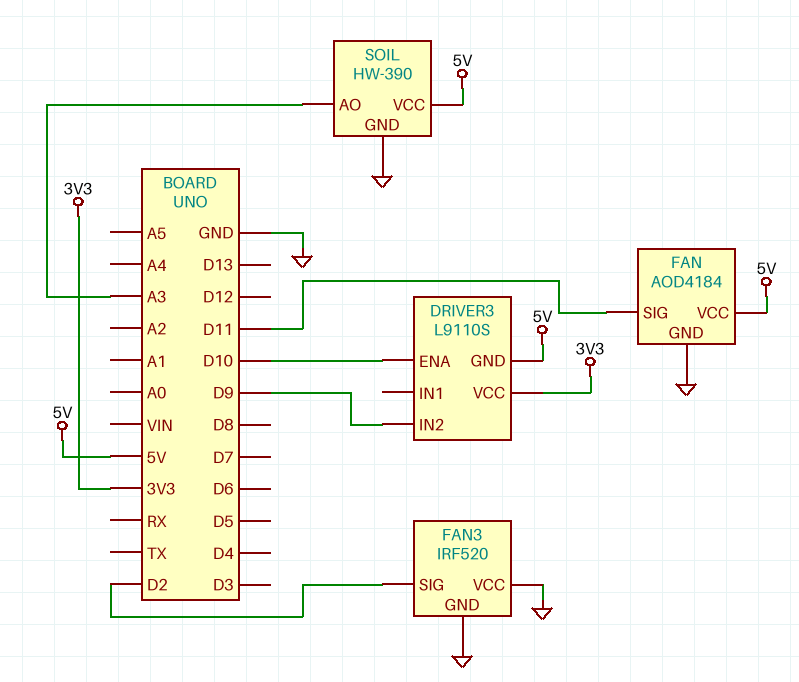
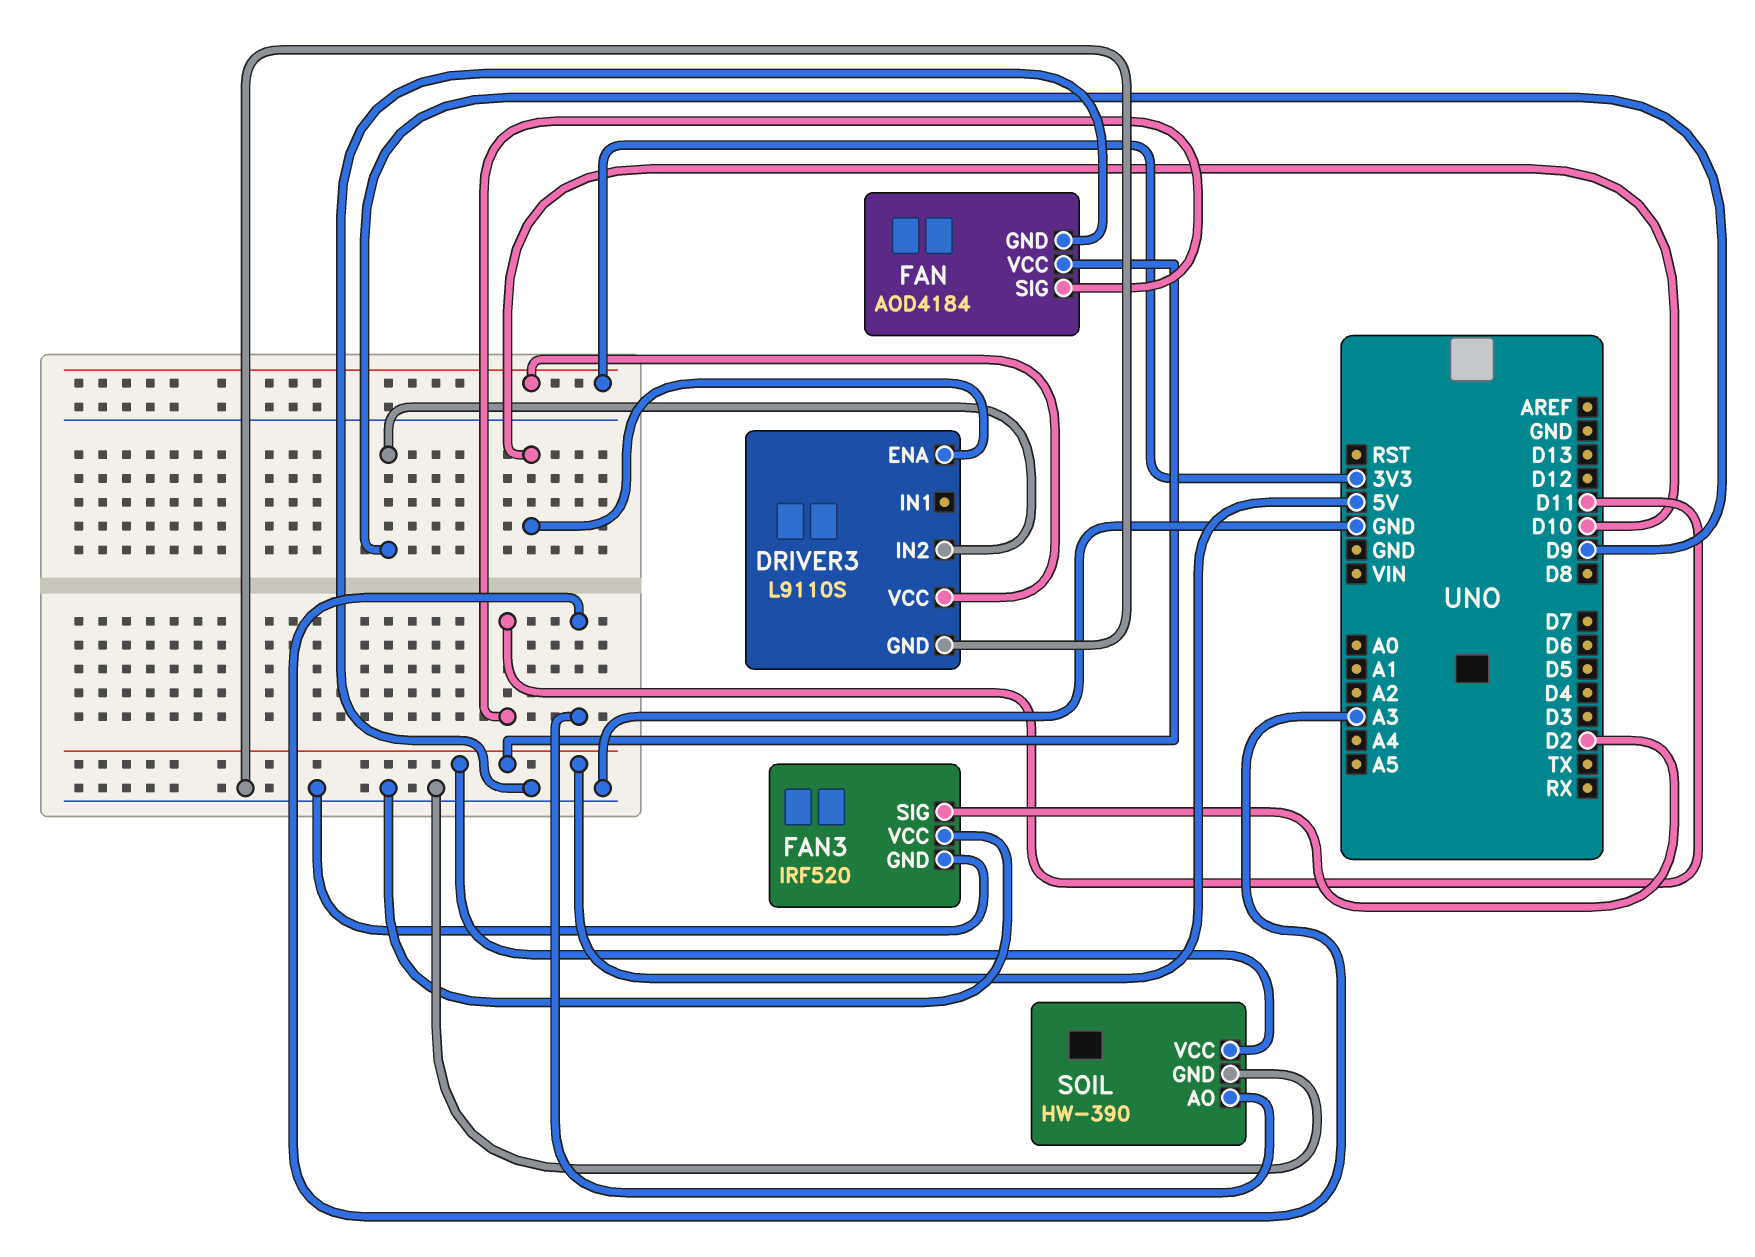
DRIVER3 pin GND: 5V -> GND

